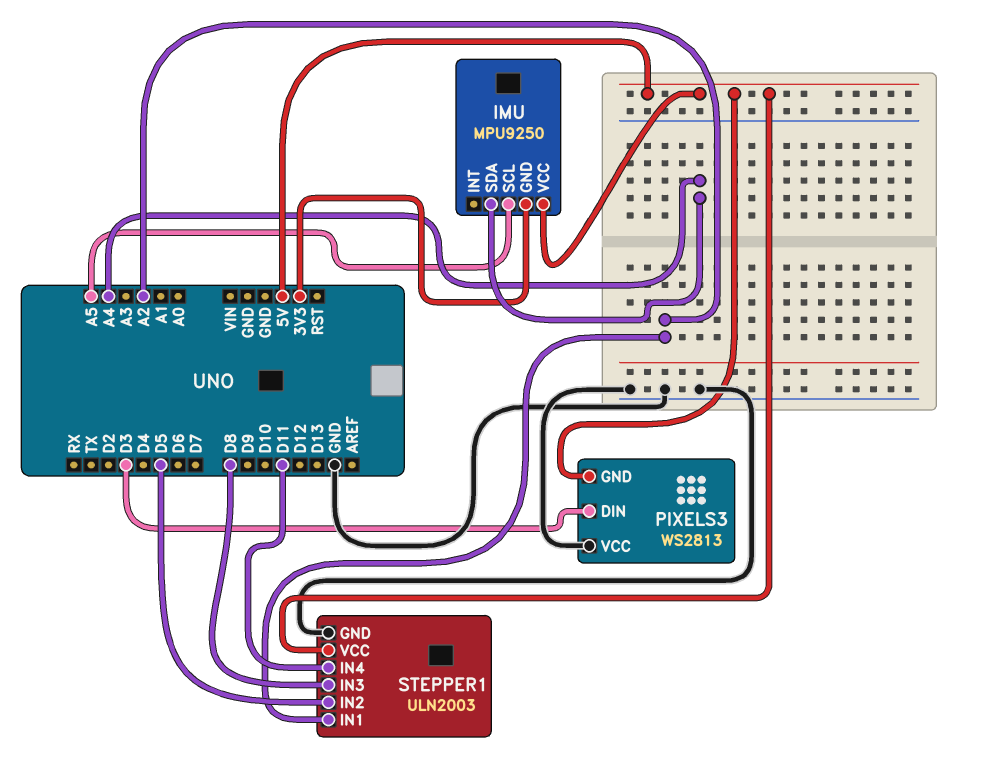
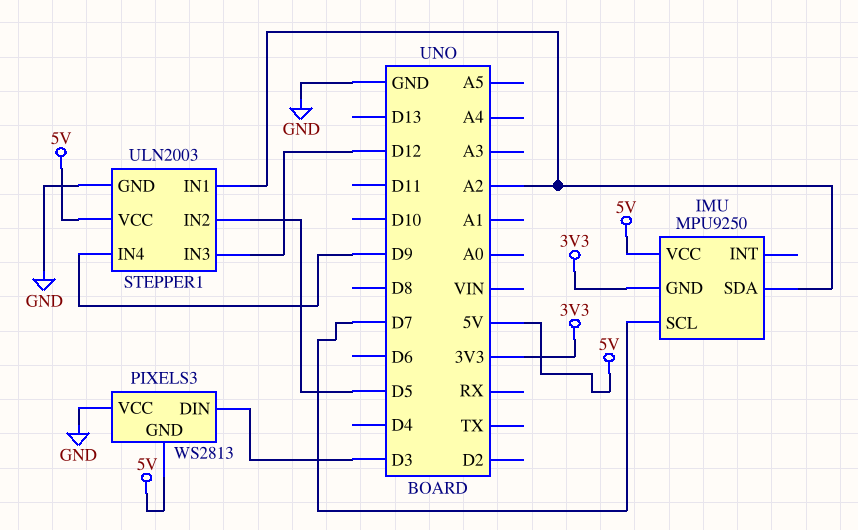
IMU pin SCL: A5 -> D7
IMU pin SDA: A4 -> A2
STEPPER1 pin IN3: D8 -> D12
STEPPER1 pin IN4: D11 -> D9

